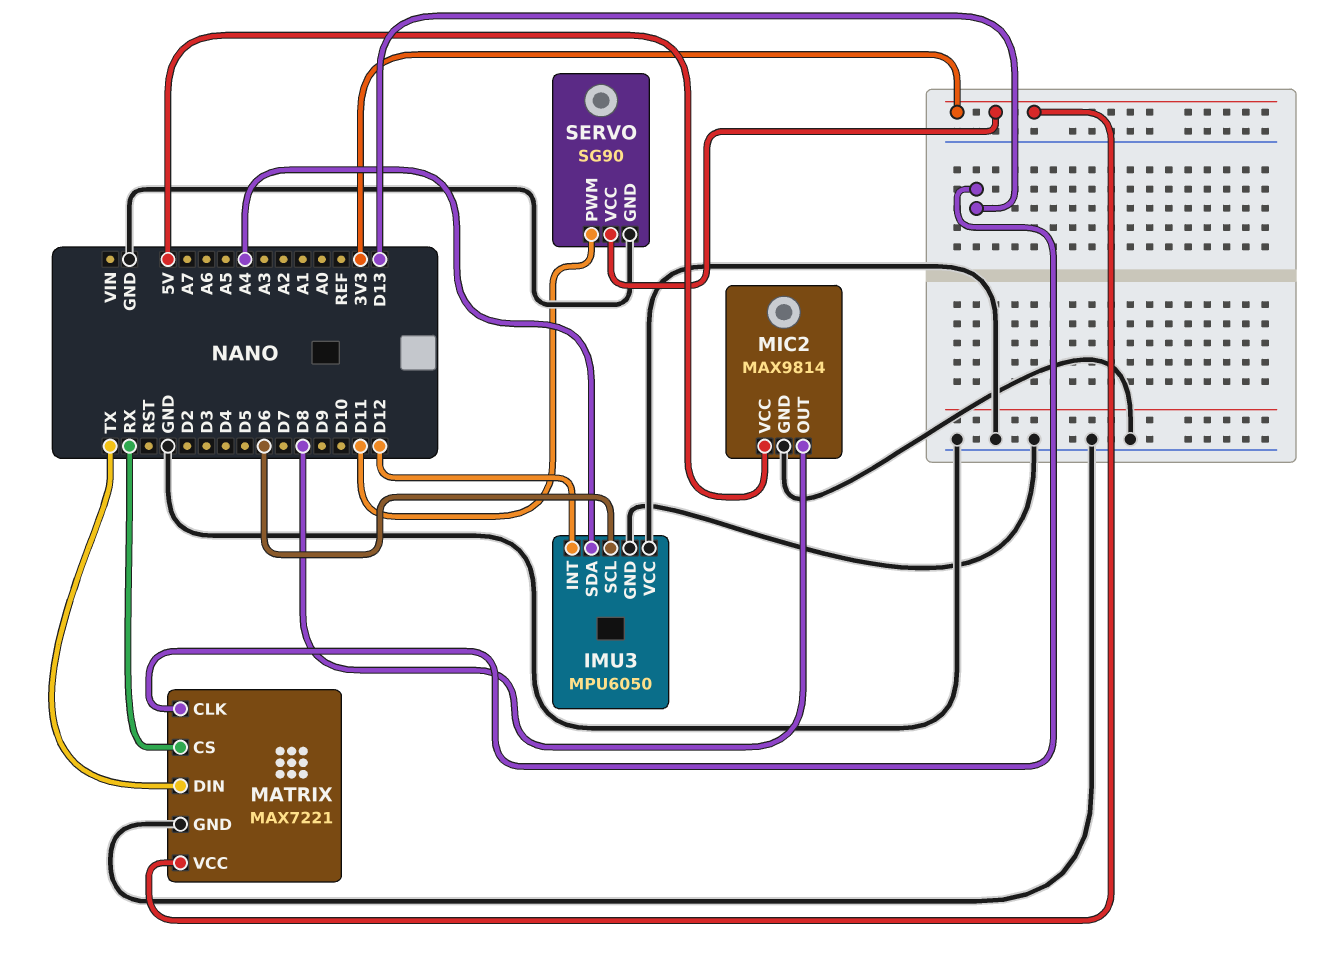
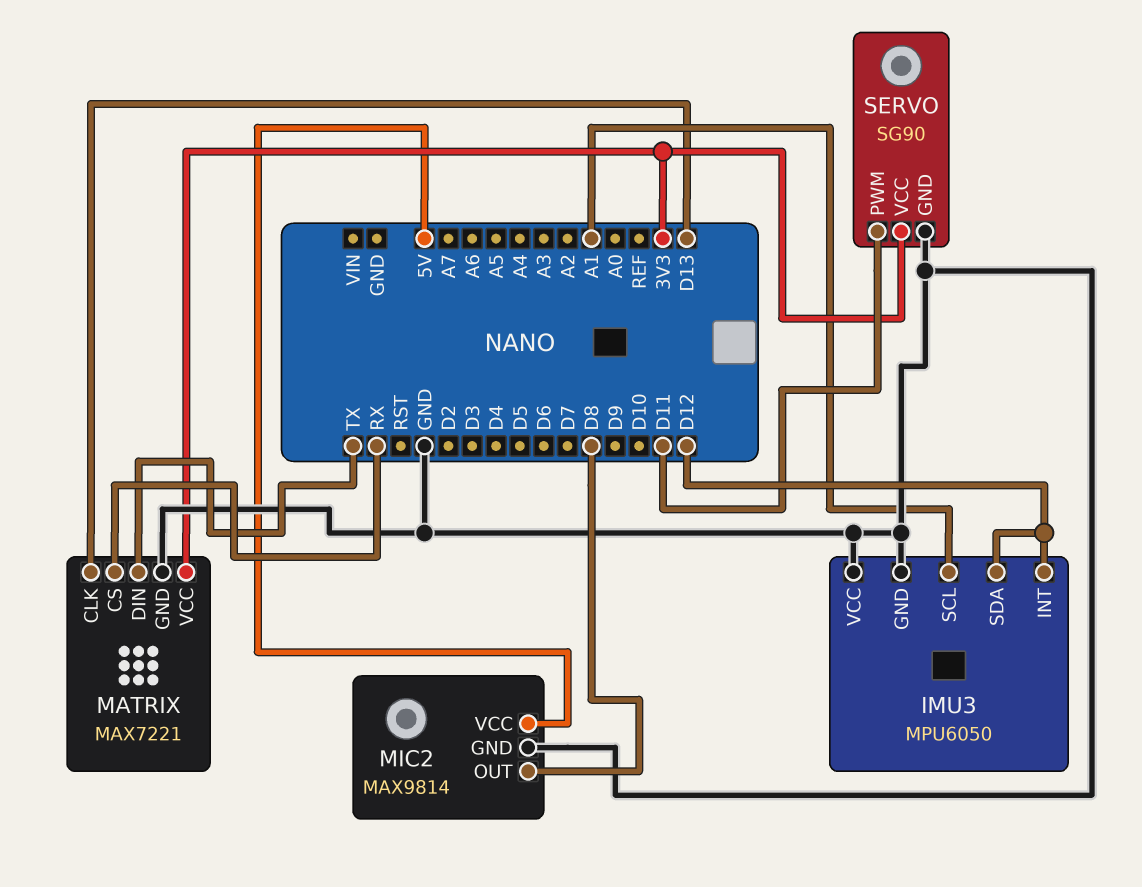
IMU3 pin SCL: D6 -> A1
IMU3 pin SDA: A4 -> D12

